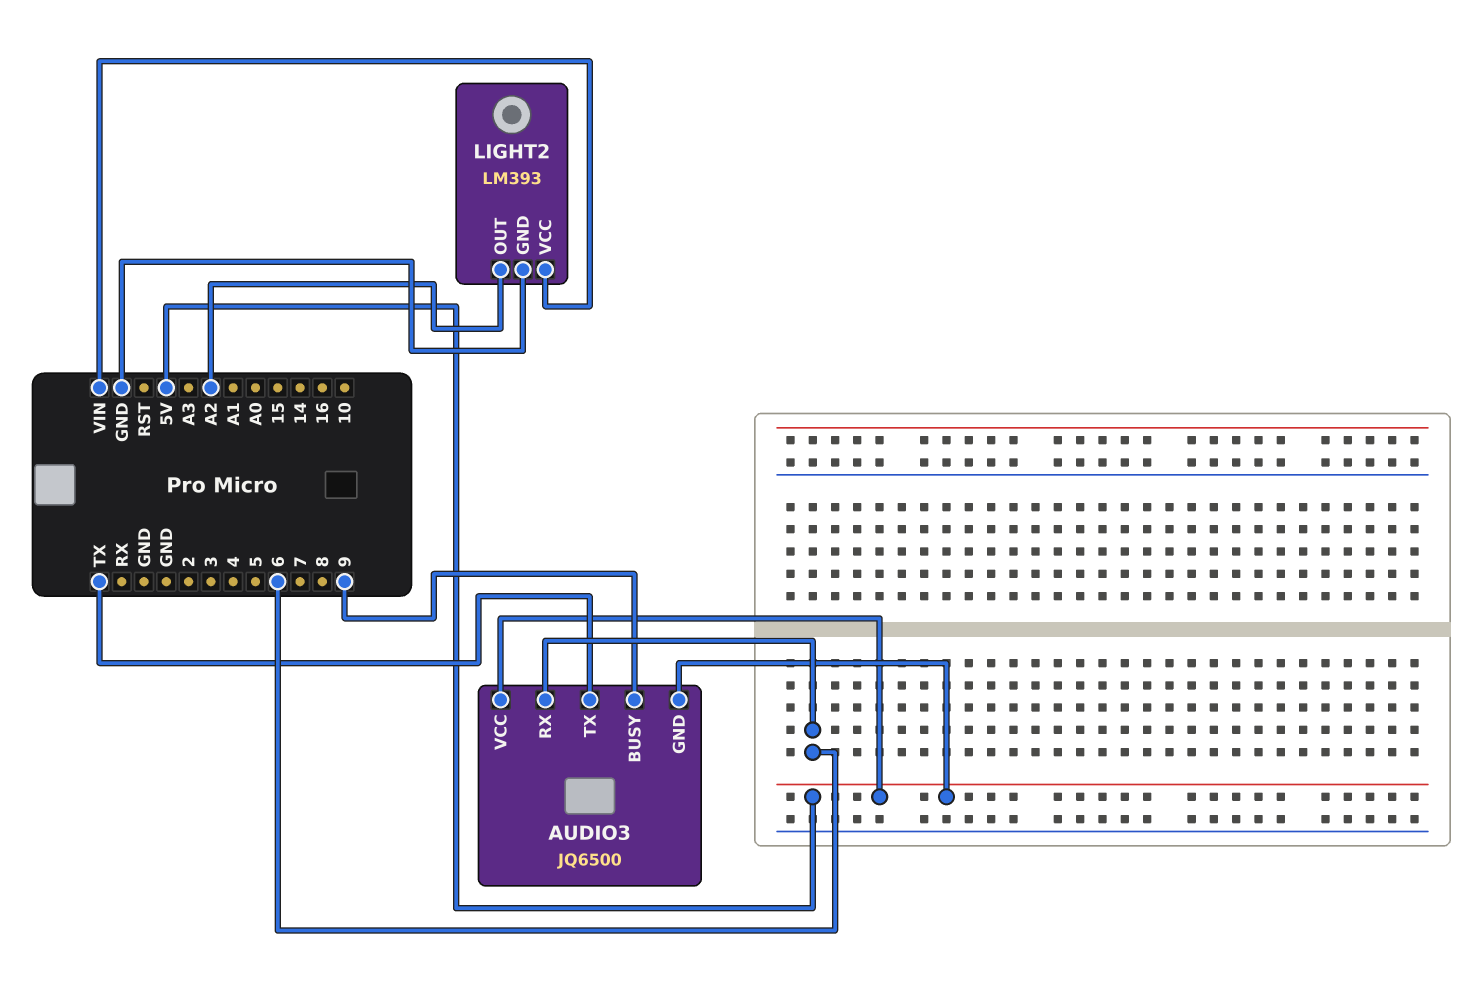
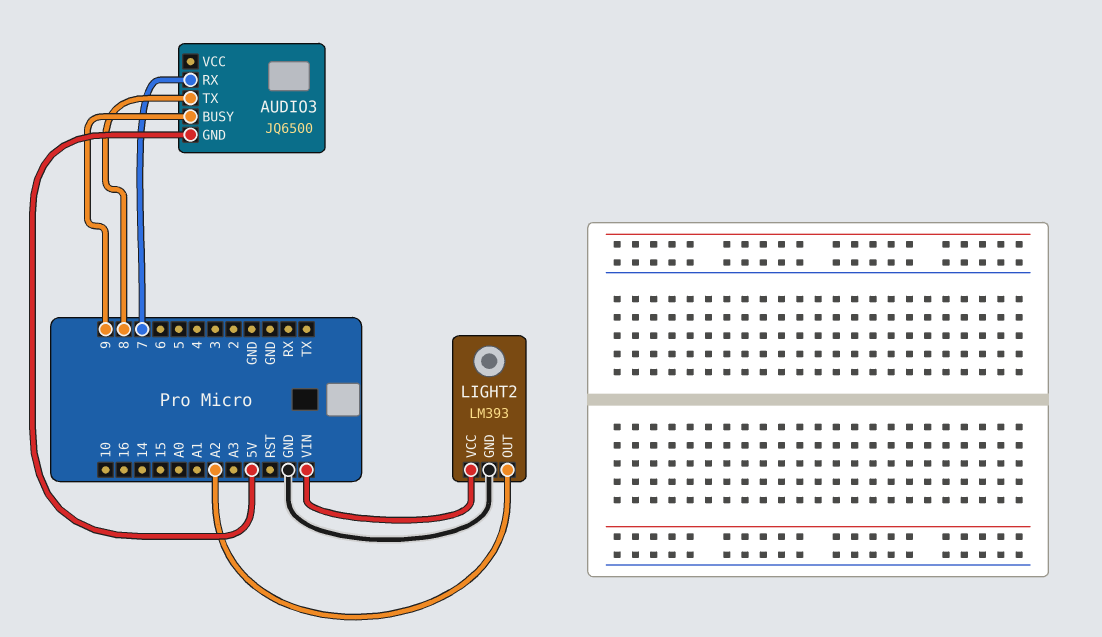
AUDIO3 pin RX: 6 -> 7
AUDIO3 pin TX: TX -> 8
AUDIO3 pin VCC: 5V -> none

